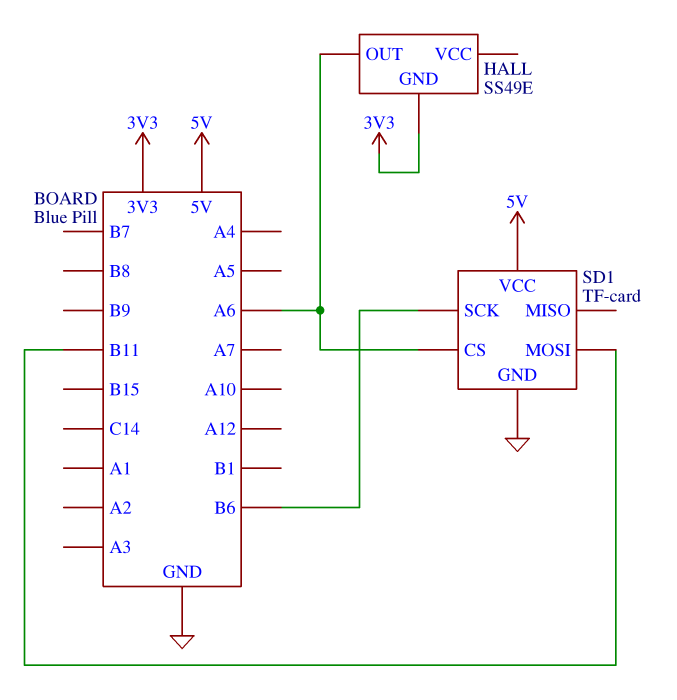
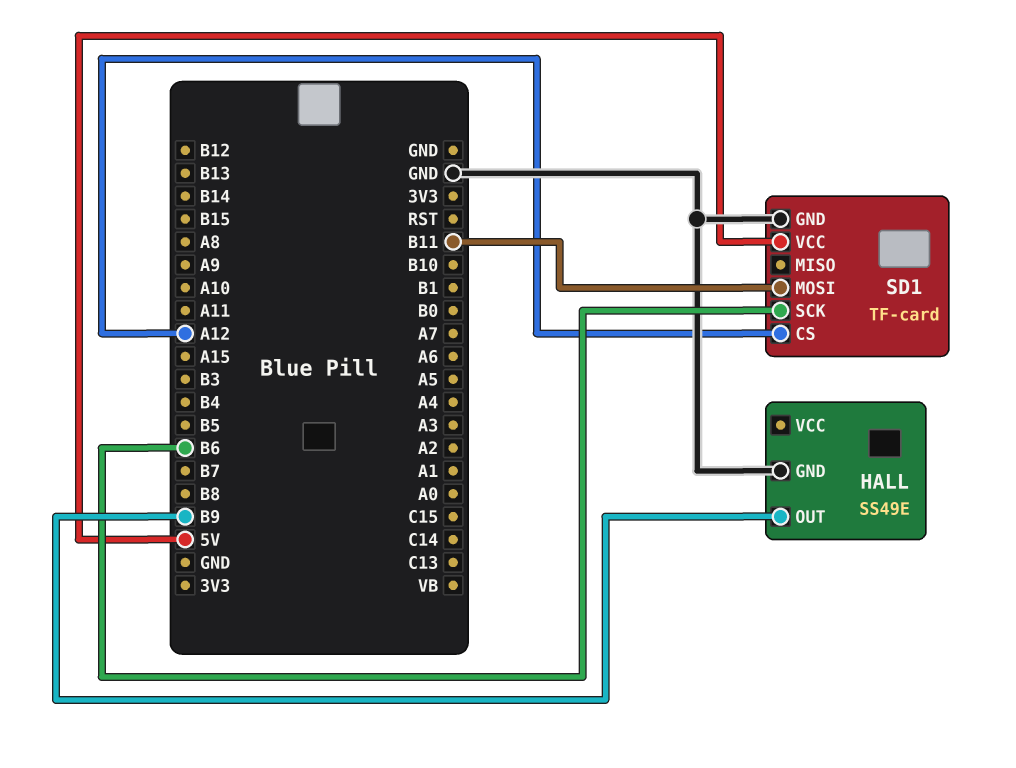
HALL pin GND: 3V3 -> GND
HALL pin OUT: A6 -> B9
SD1 pin CS: A6 -> A12

